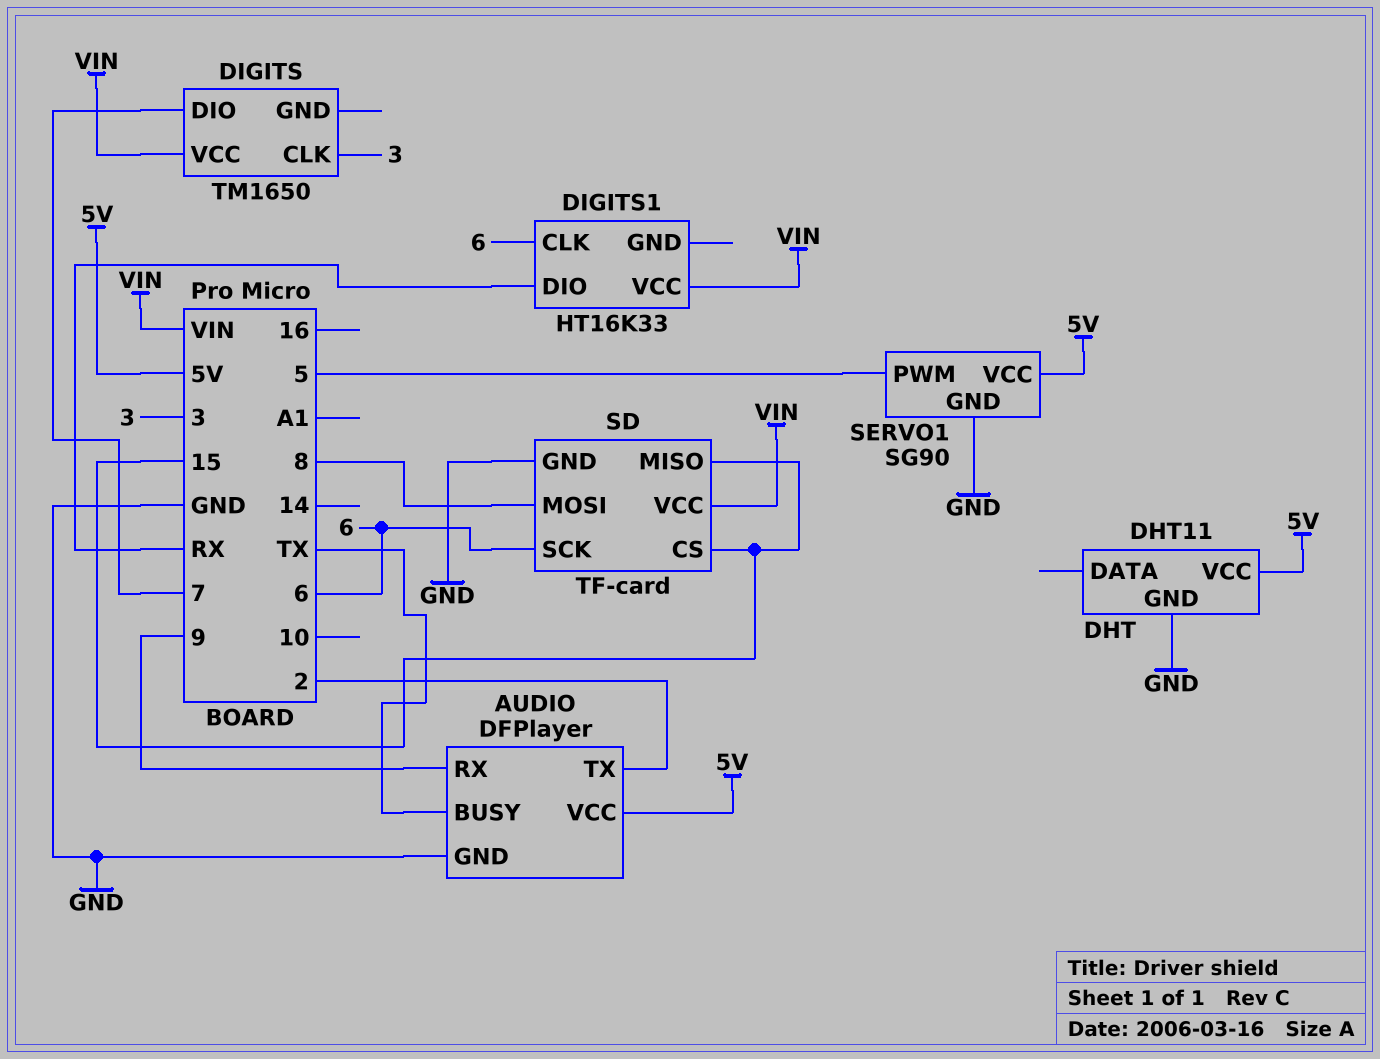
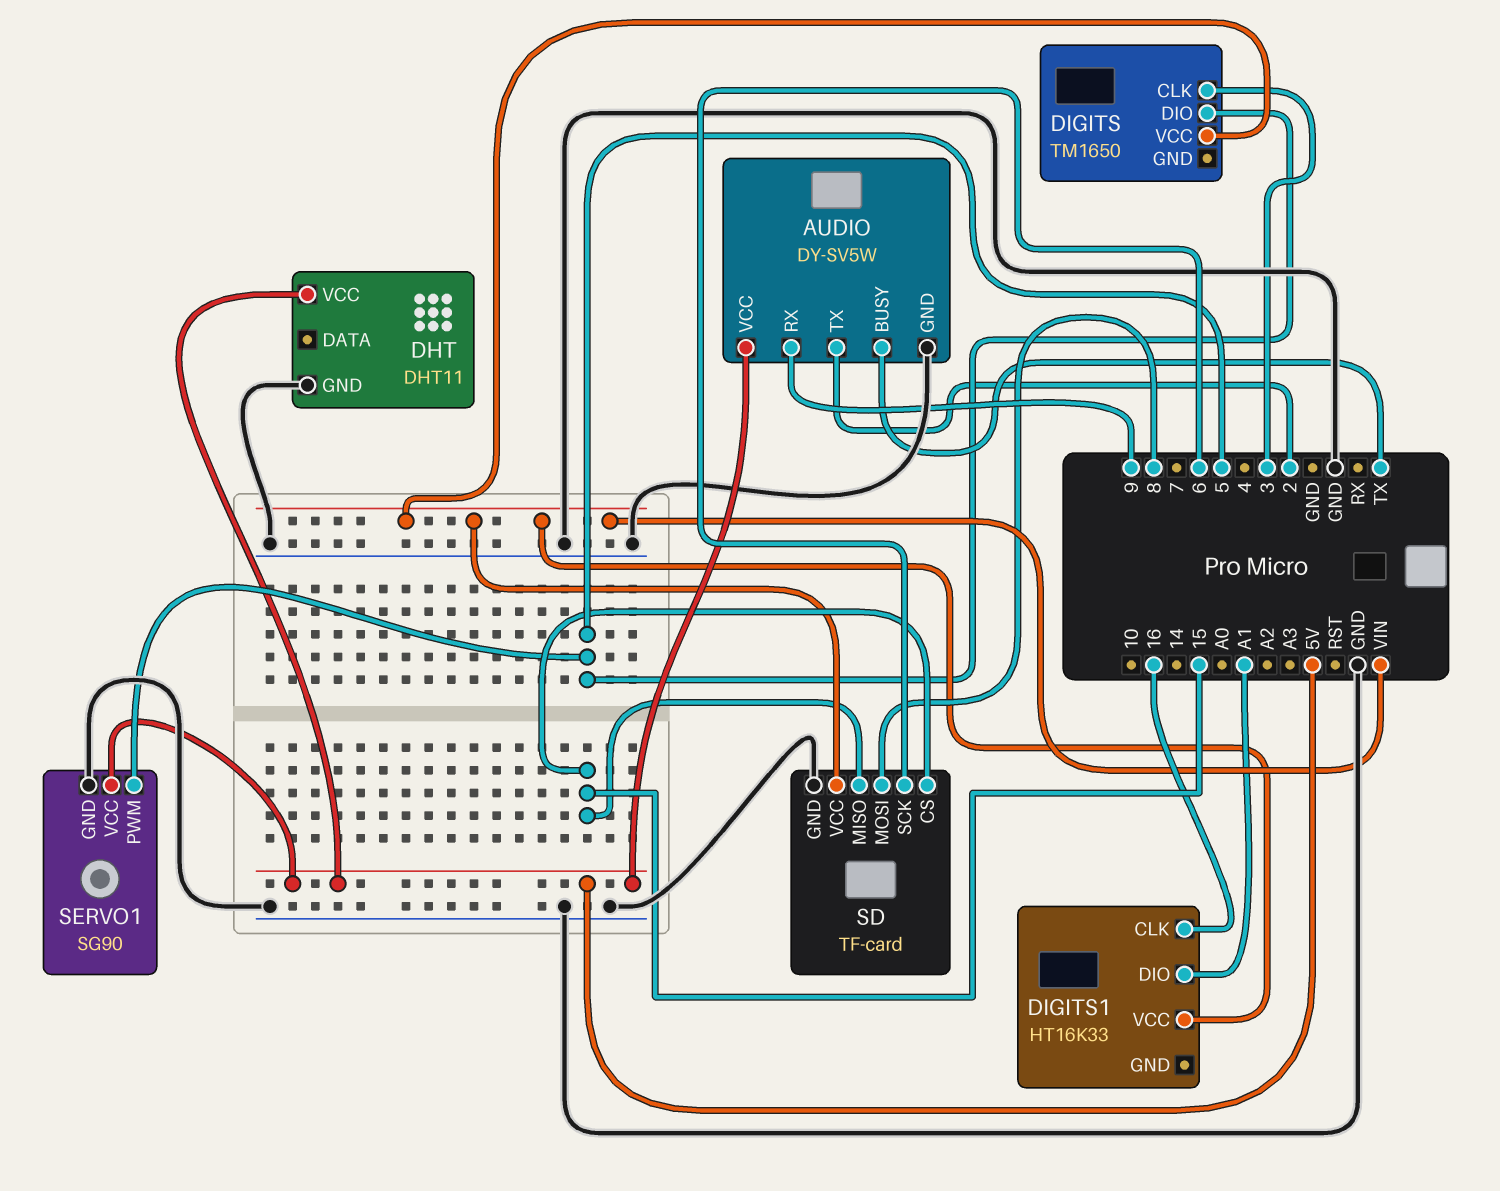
AUDIO: DFPlayer -> DY-SV5W
DIGITS pin DIO: 7 -> 5
DIGITS1 pin CLK: 6 -> 16
DIGITS1 pin DIO: RX -> A1

